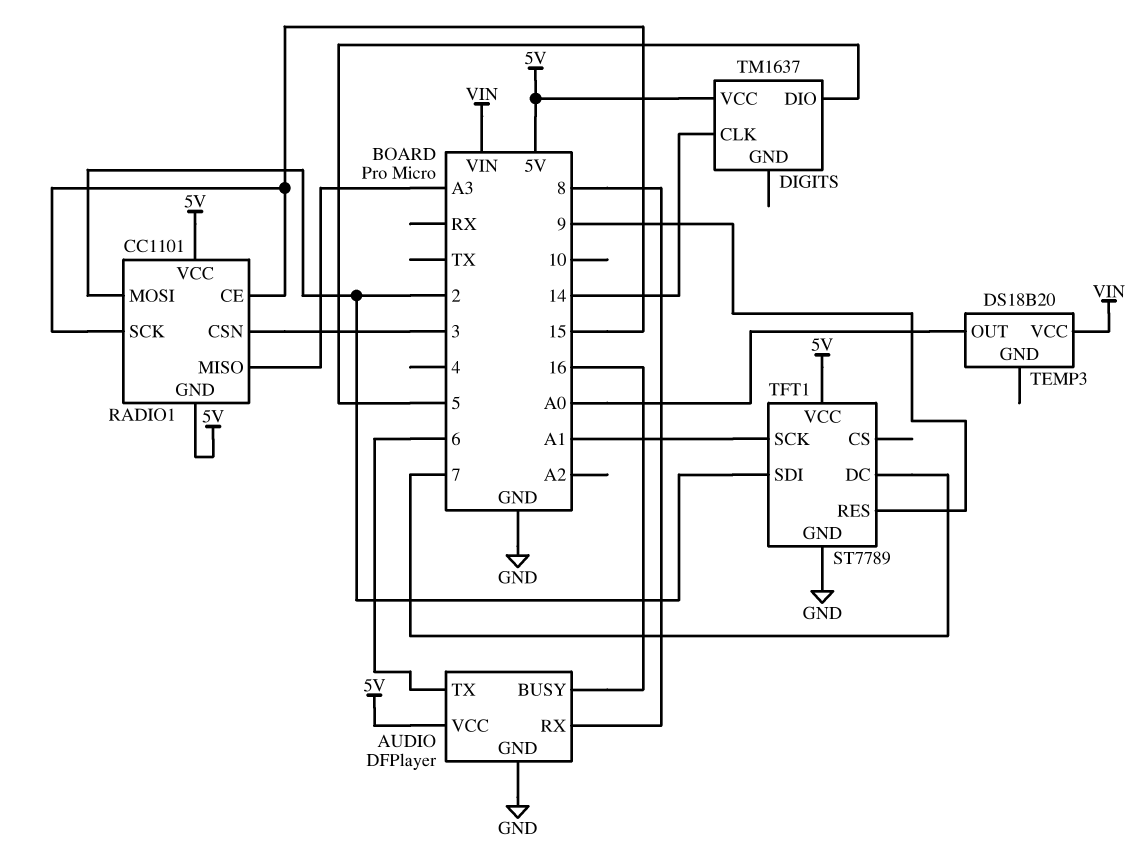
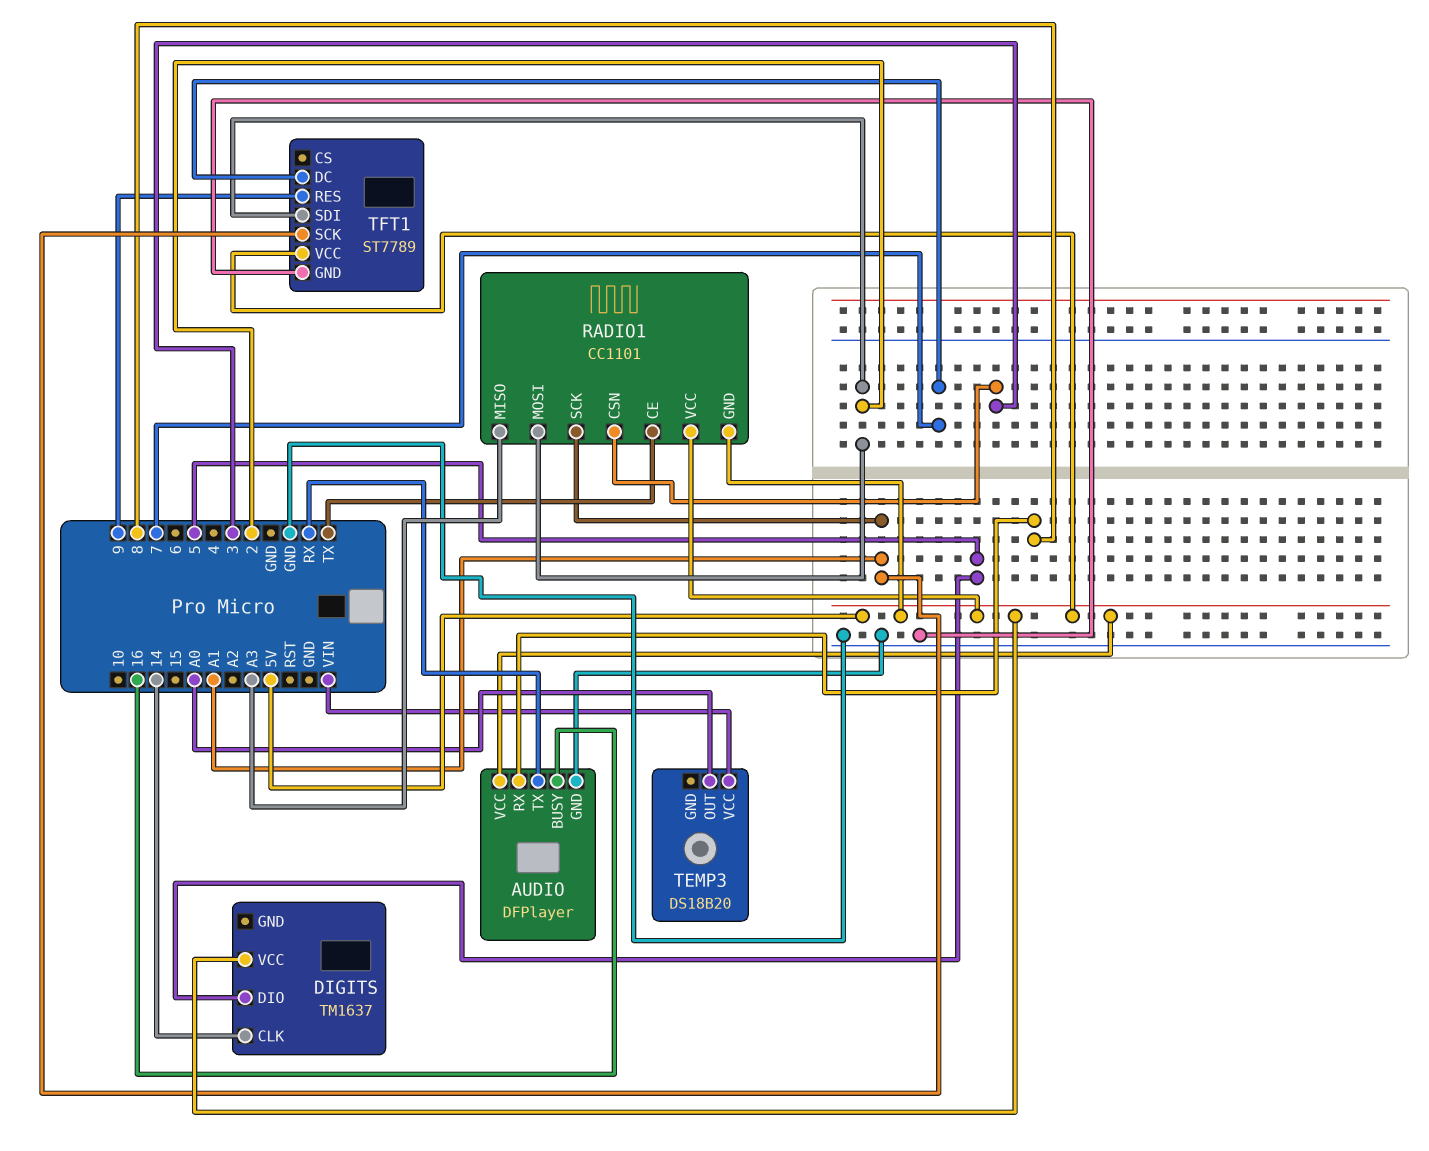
AUDIO pin TX: 6 -> RX
RADIO1 pin CE: 15 -> TX
RADIO1 pin SCK: 15 -> A1

